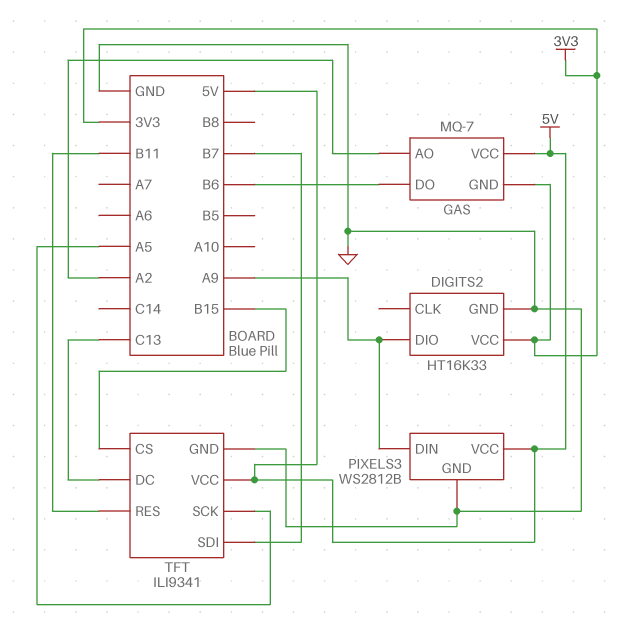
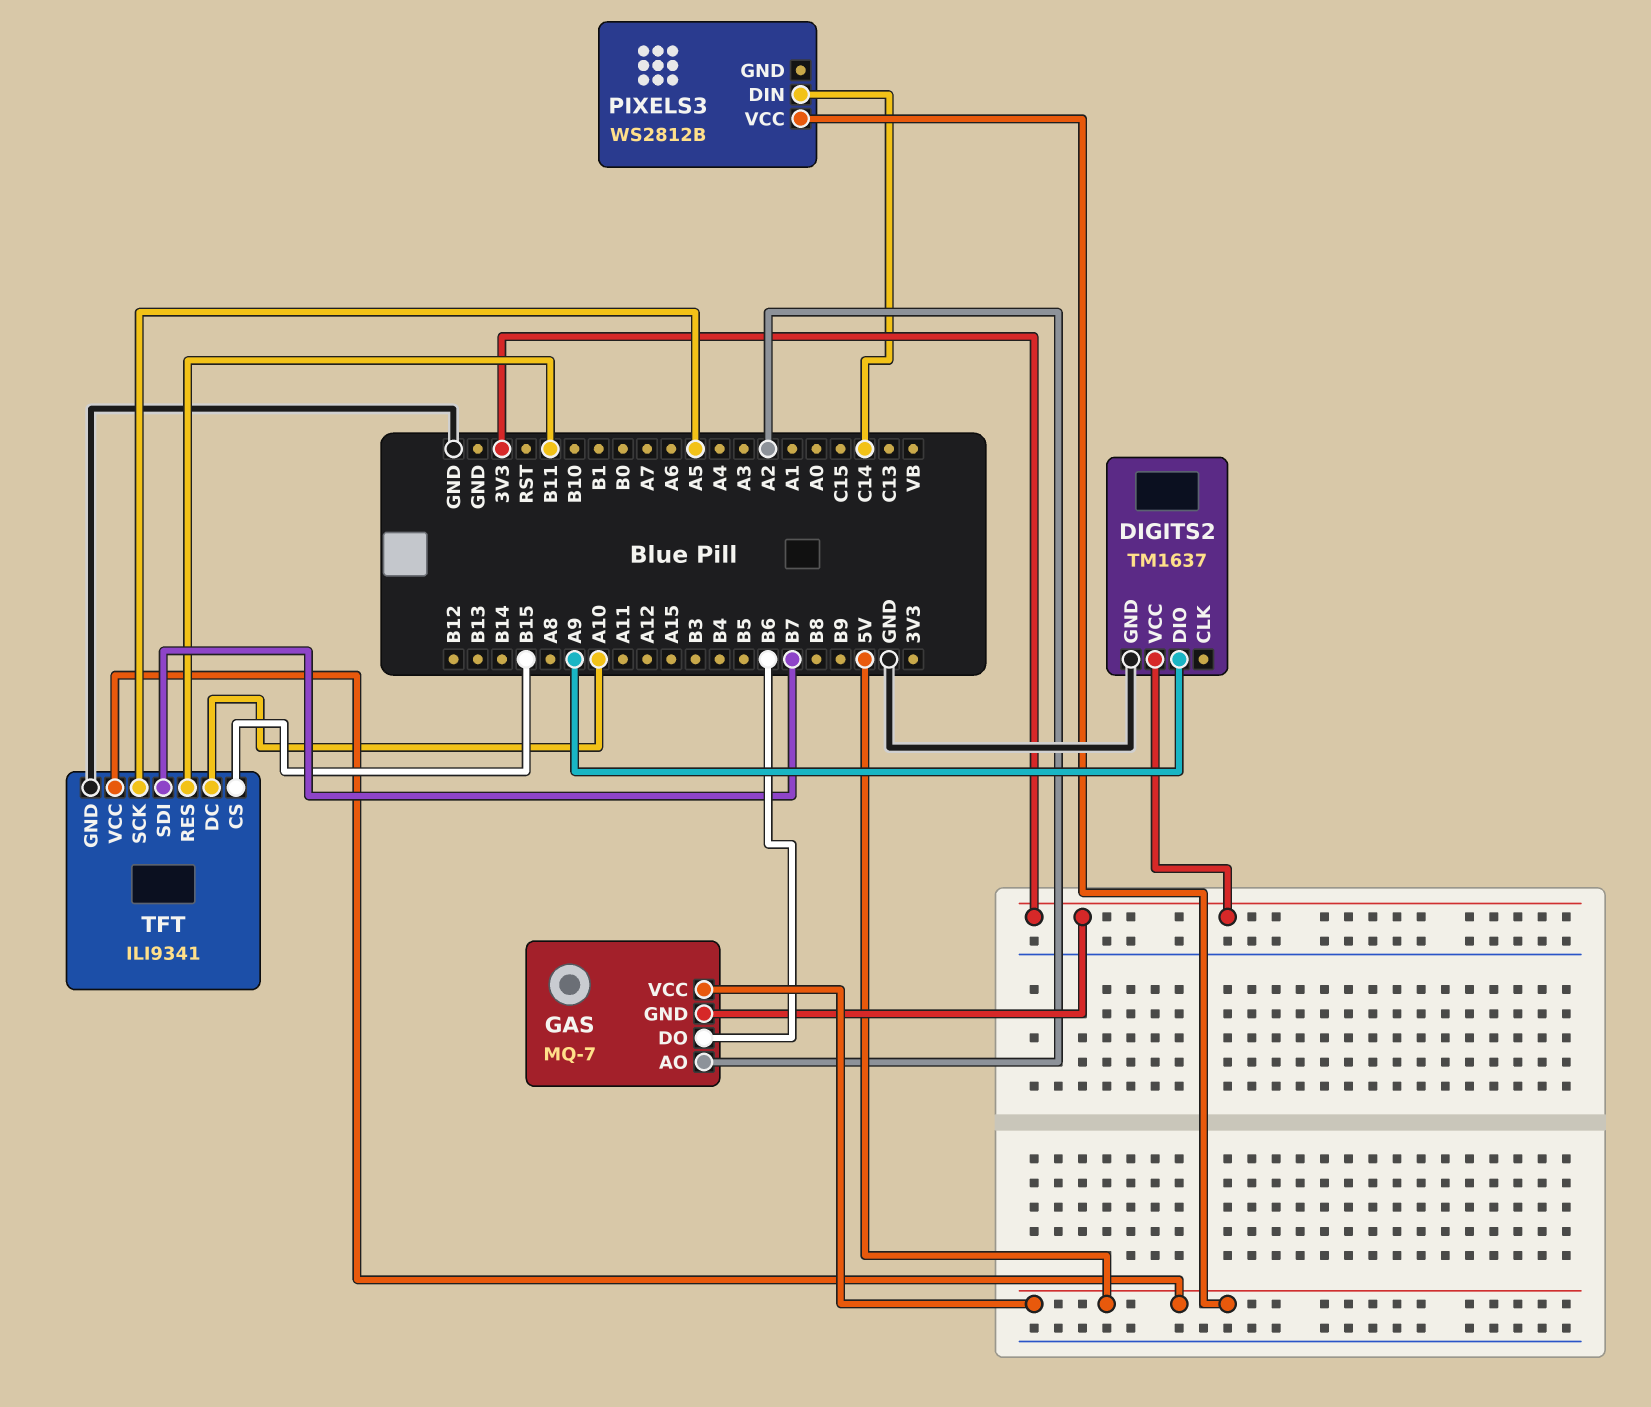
DIGITS2: HT16K33 -> TM1637
PIXELS3 pin DIN: A9 -> C14
PIXELS3 pin GND: GND -> none
TFT pin DC: C13 -> A10

